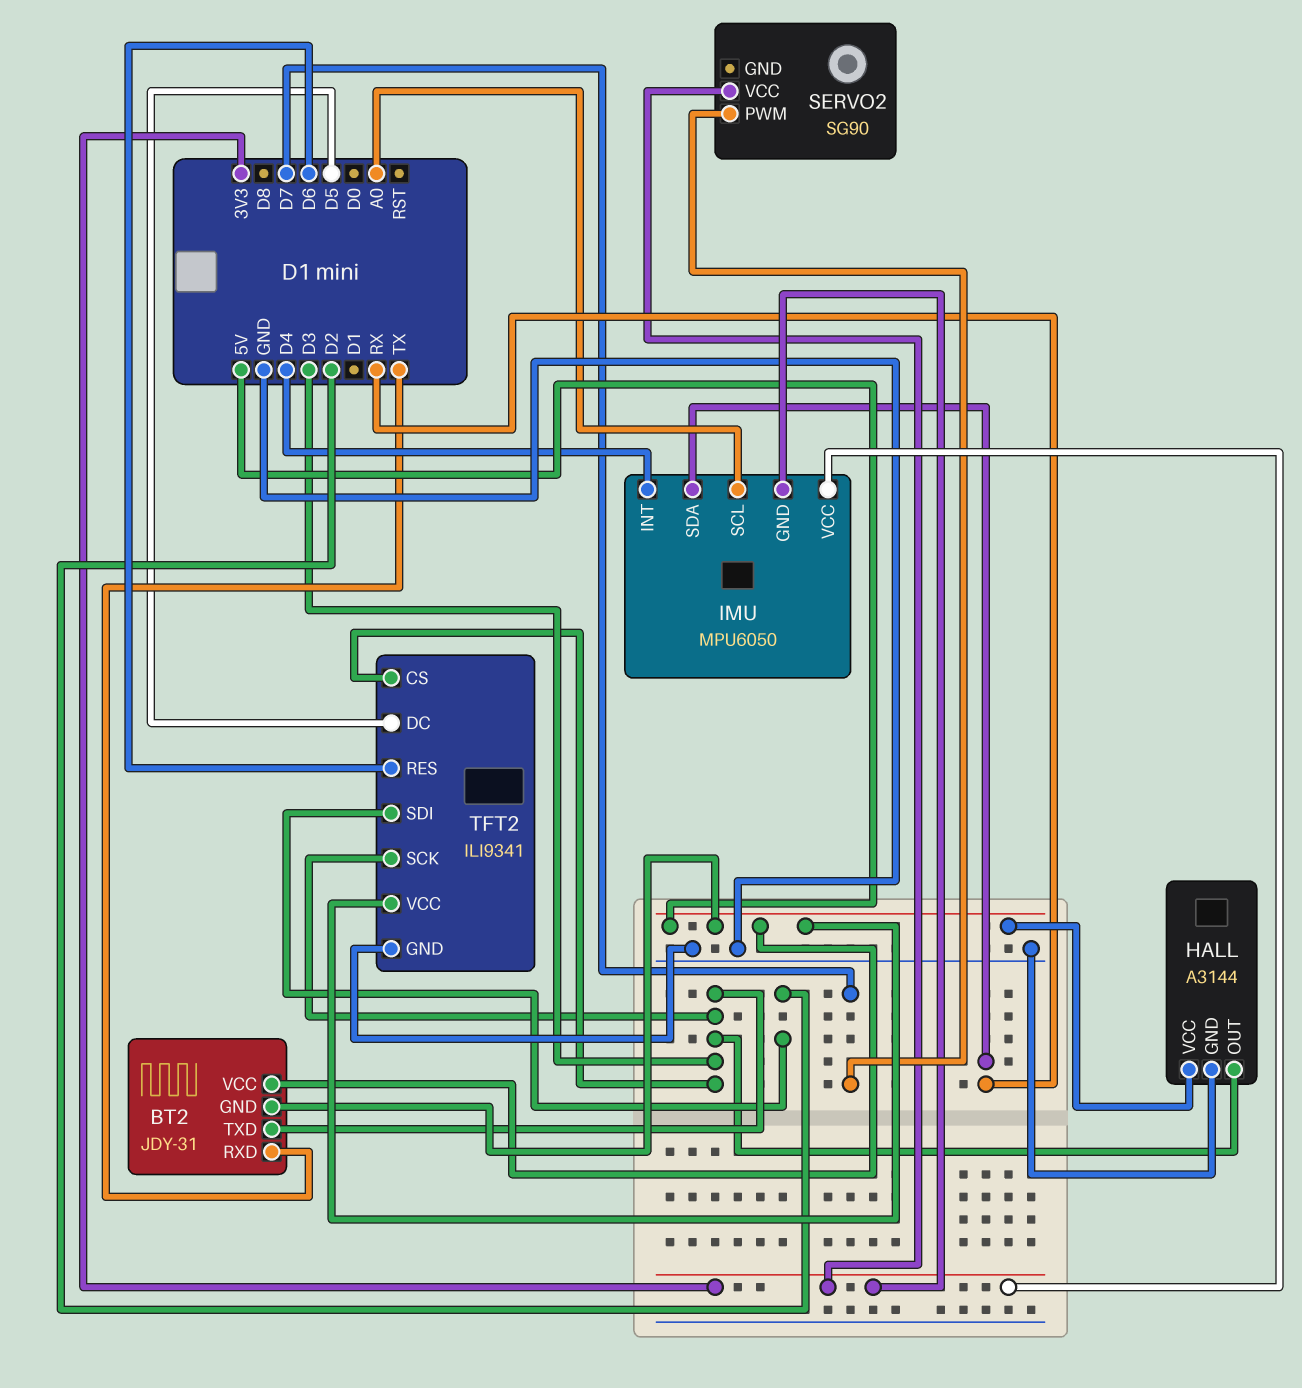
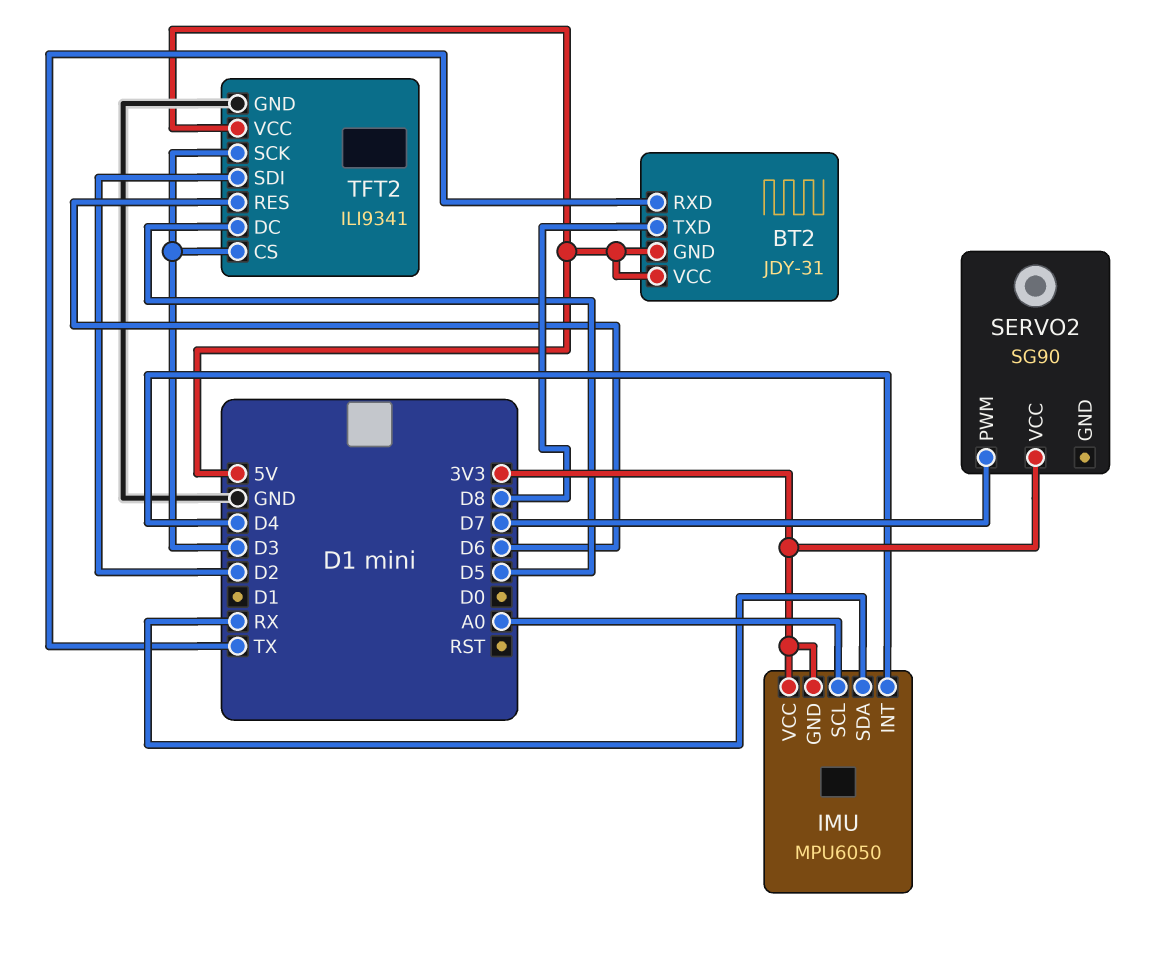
BT2 pin TXD: D3 -> D8
HALL: A3144 -> none
HALL pin GND: GND -> none
HALL pin OUT: D3 -> none
HALL pin VCC: 5V -> none

